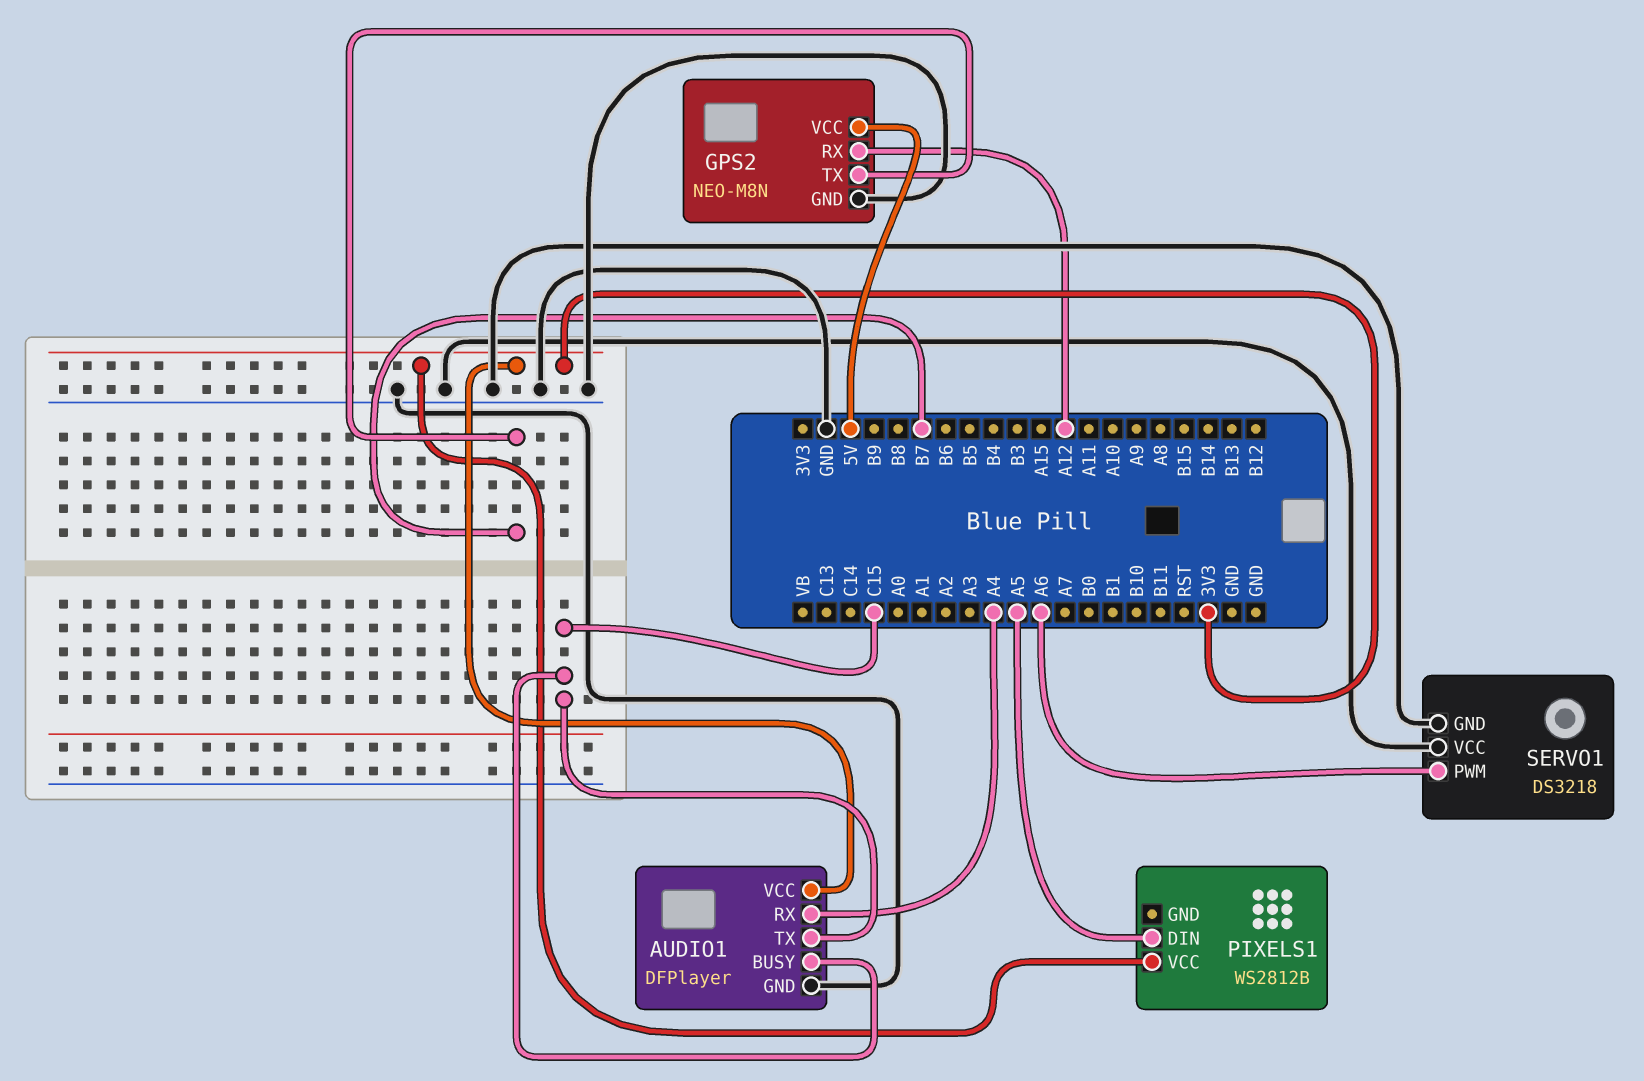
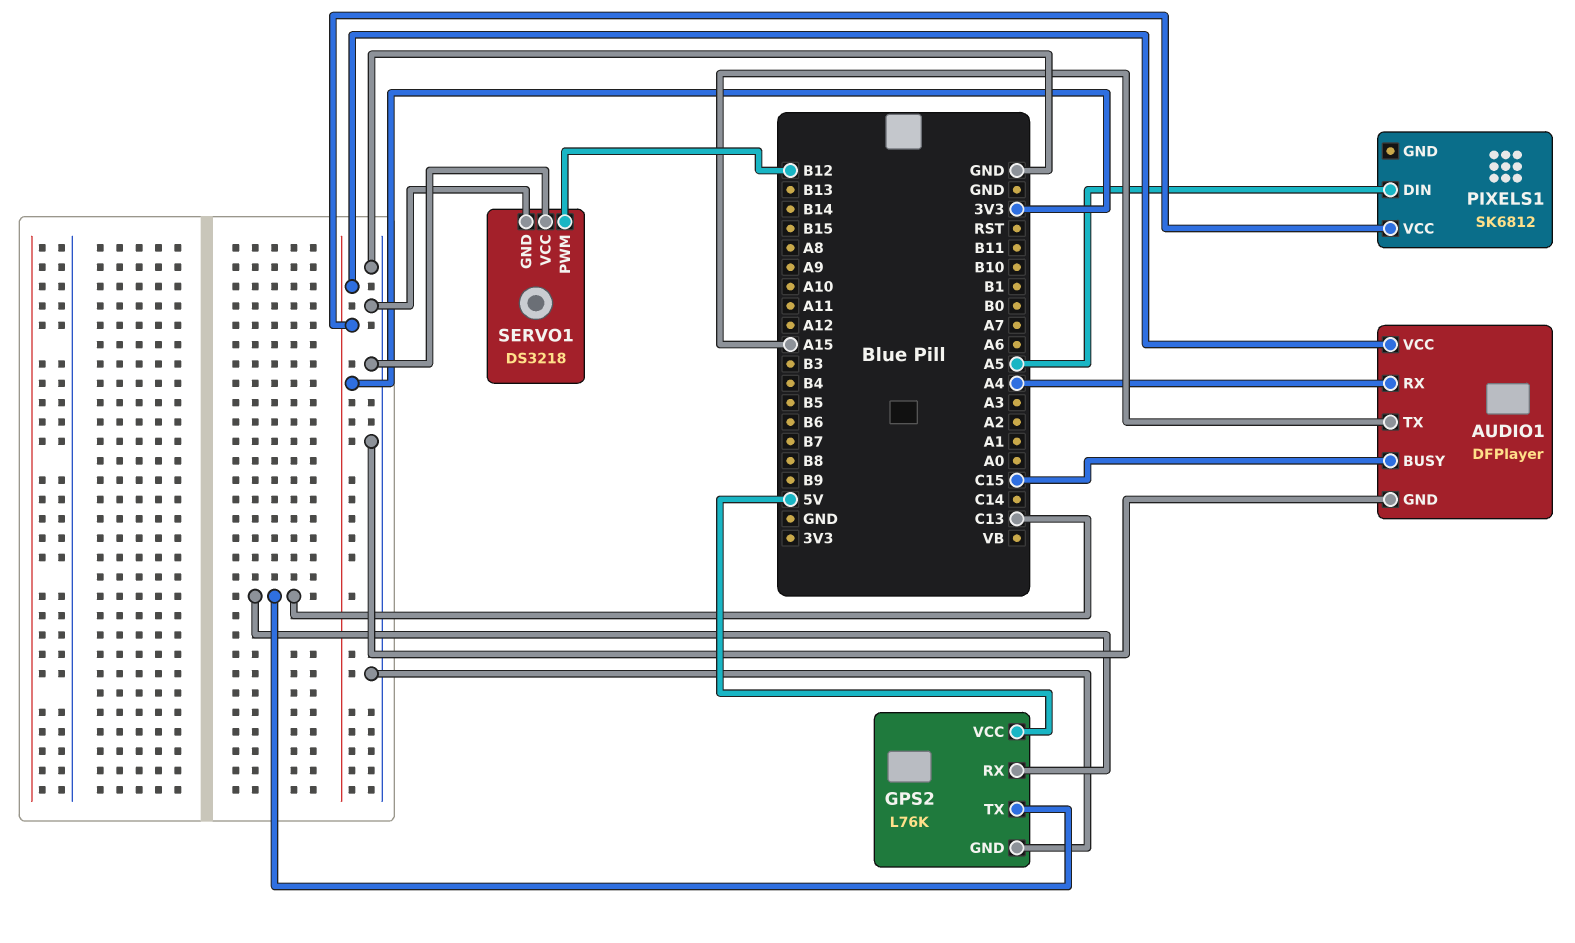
AUDIO1 pin TX: C15 -> A15
GPS2: NEO-M8N -> L76K
GPS2 pin RX: A12 -> C13
GPS2 pin TX: B7 -> C13
PIXELS1: WS2812B -> SK6812
SERVO1 pin PWM: A6 -> B12

